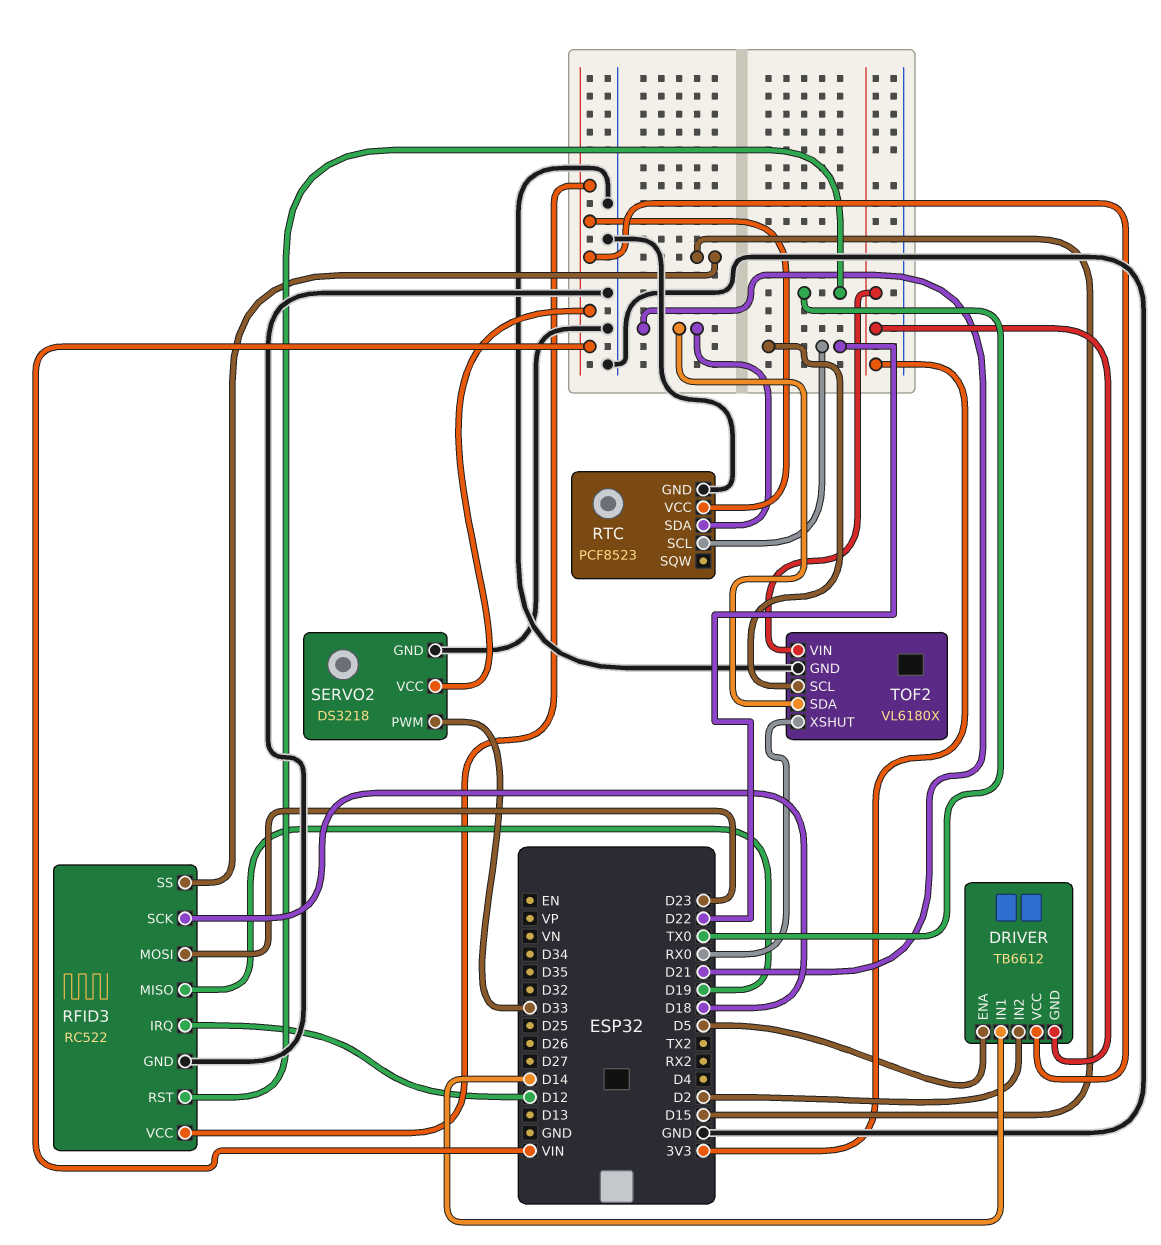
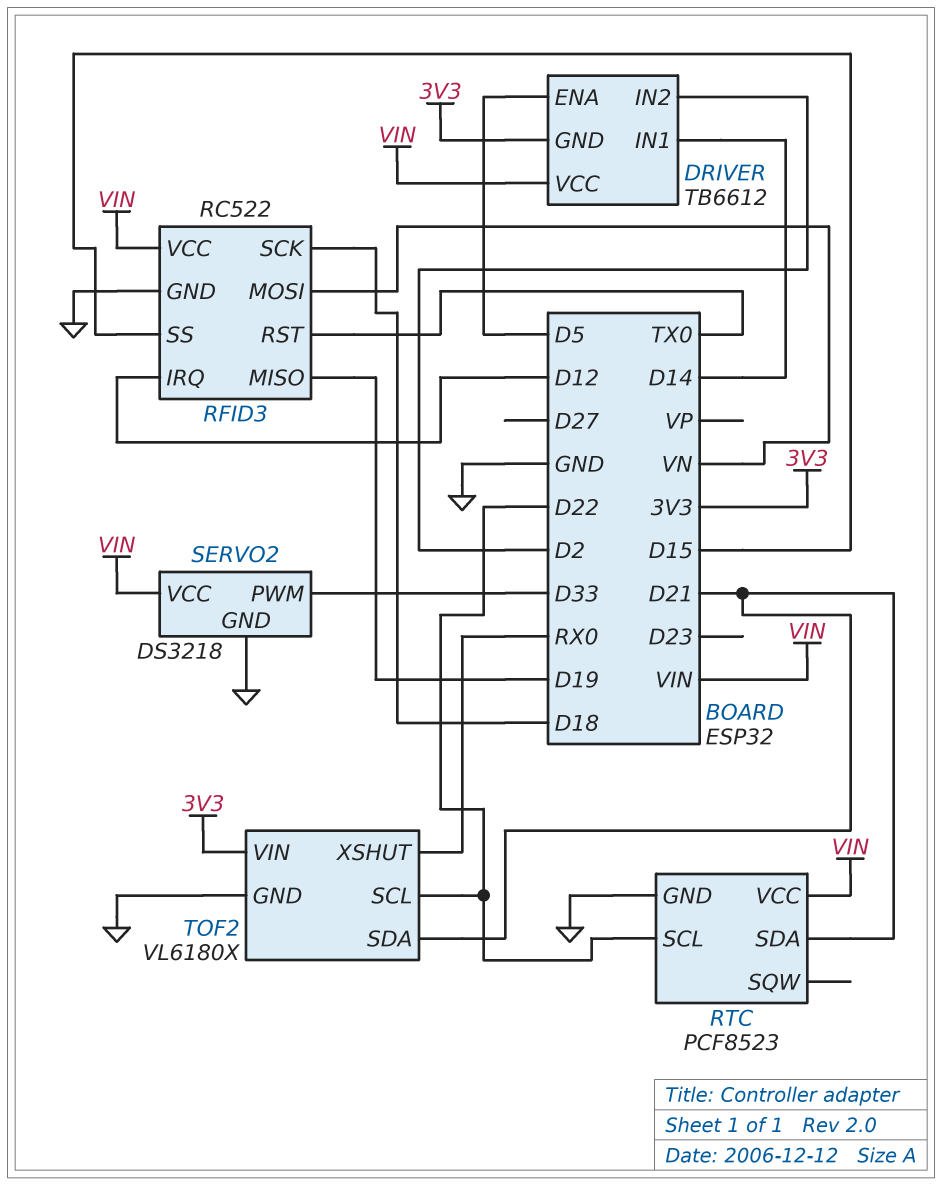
RFID3 pin MOSI: D23 -> VN

